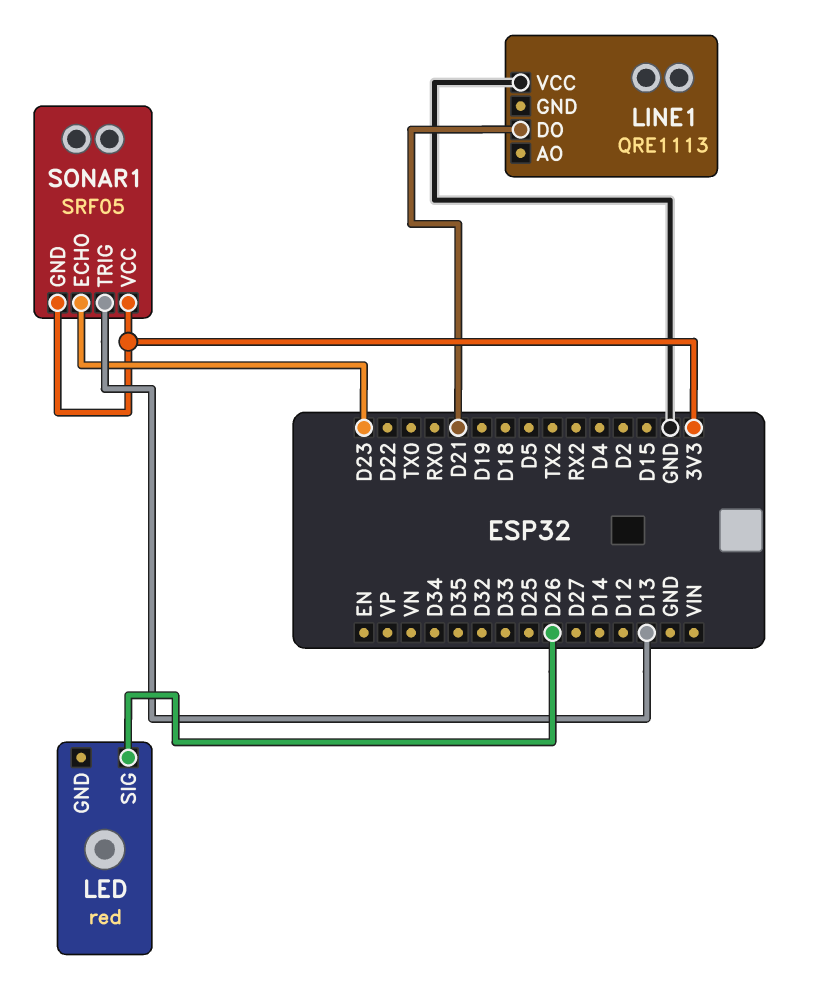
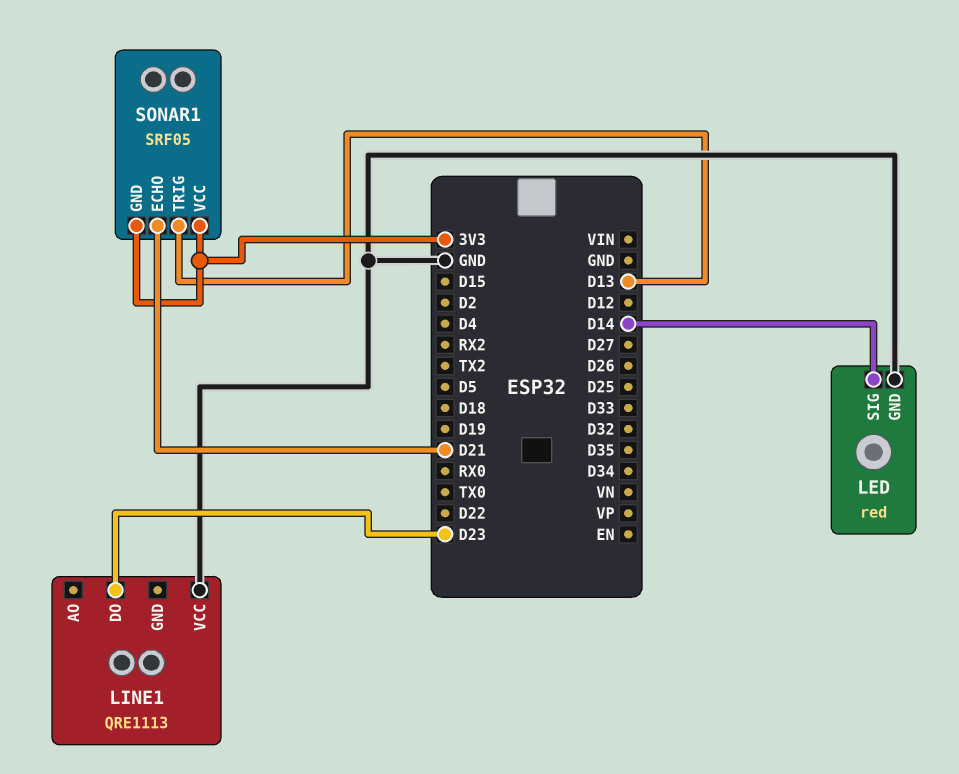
LED pin GND: none -> GND
LED pin SIG: D26 -> D14
LINE1 pin DO: D21 -> D23
SONAR1 pin ECHO: D23 -> D21

